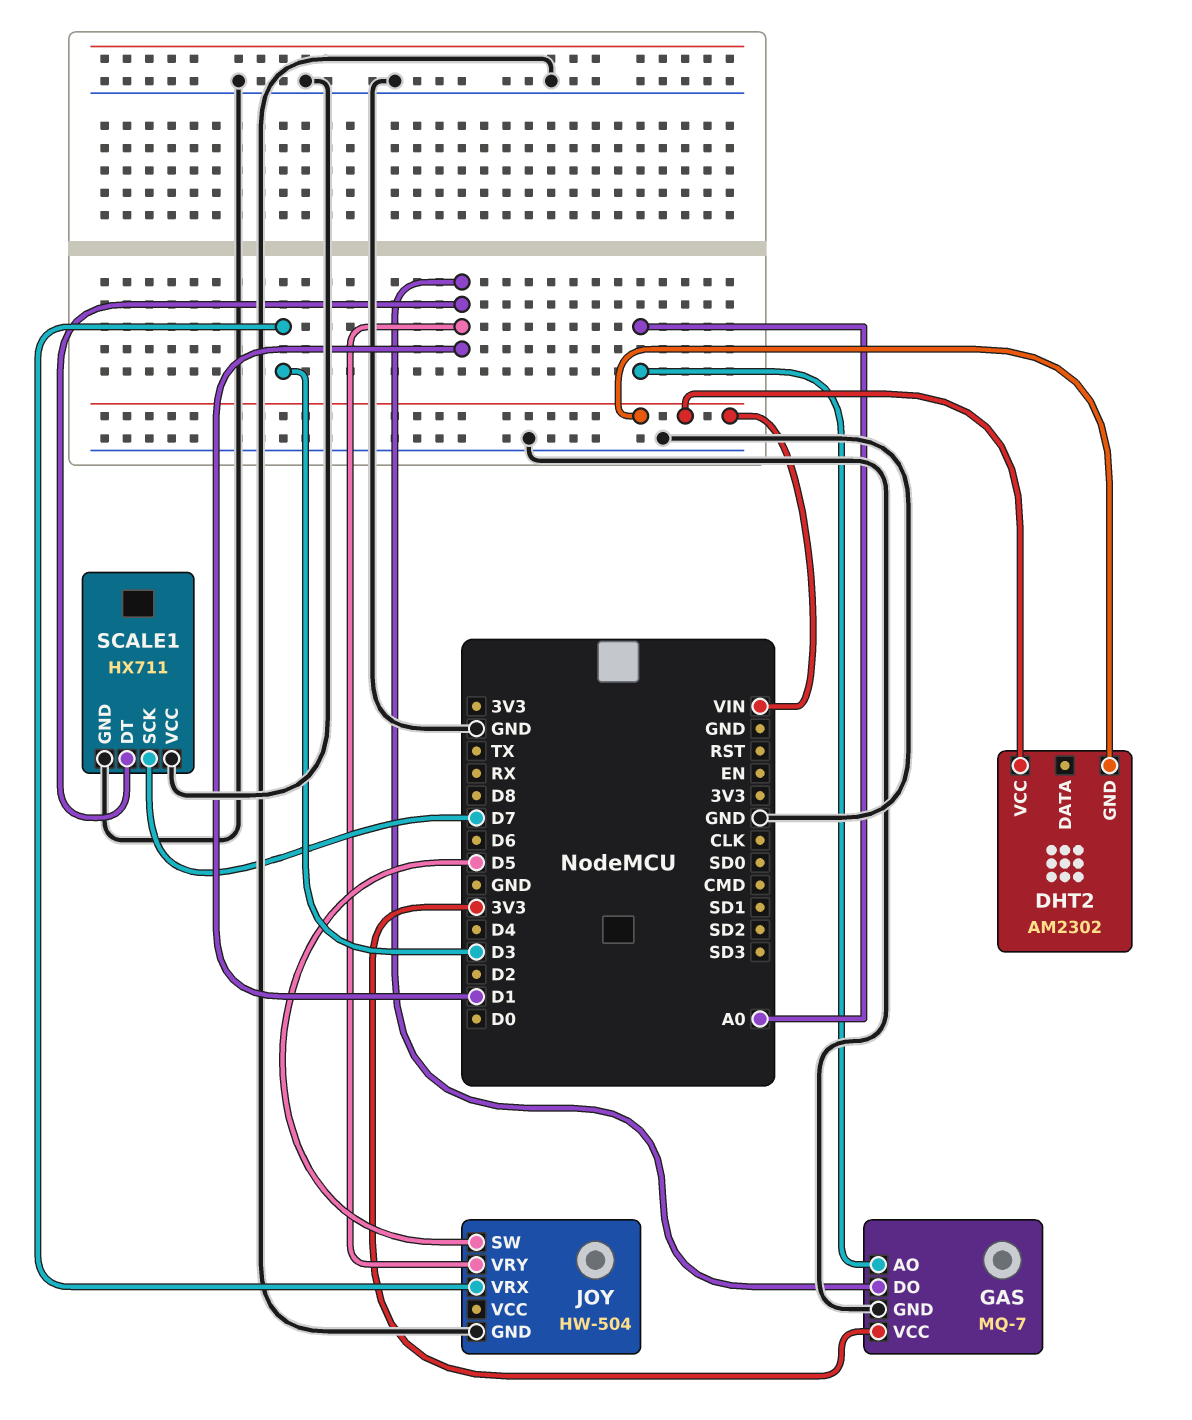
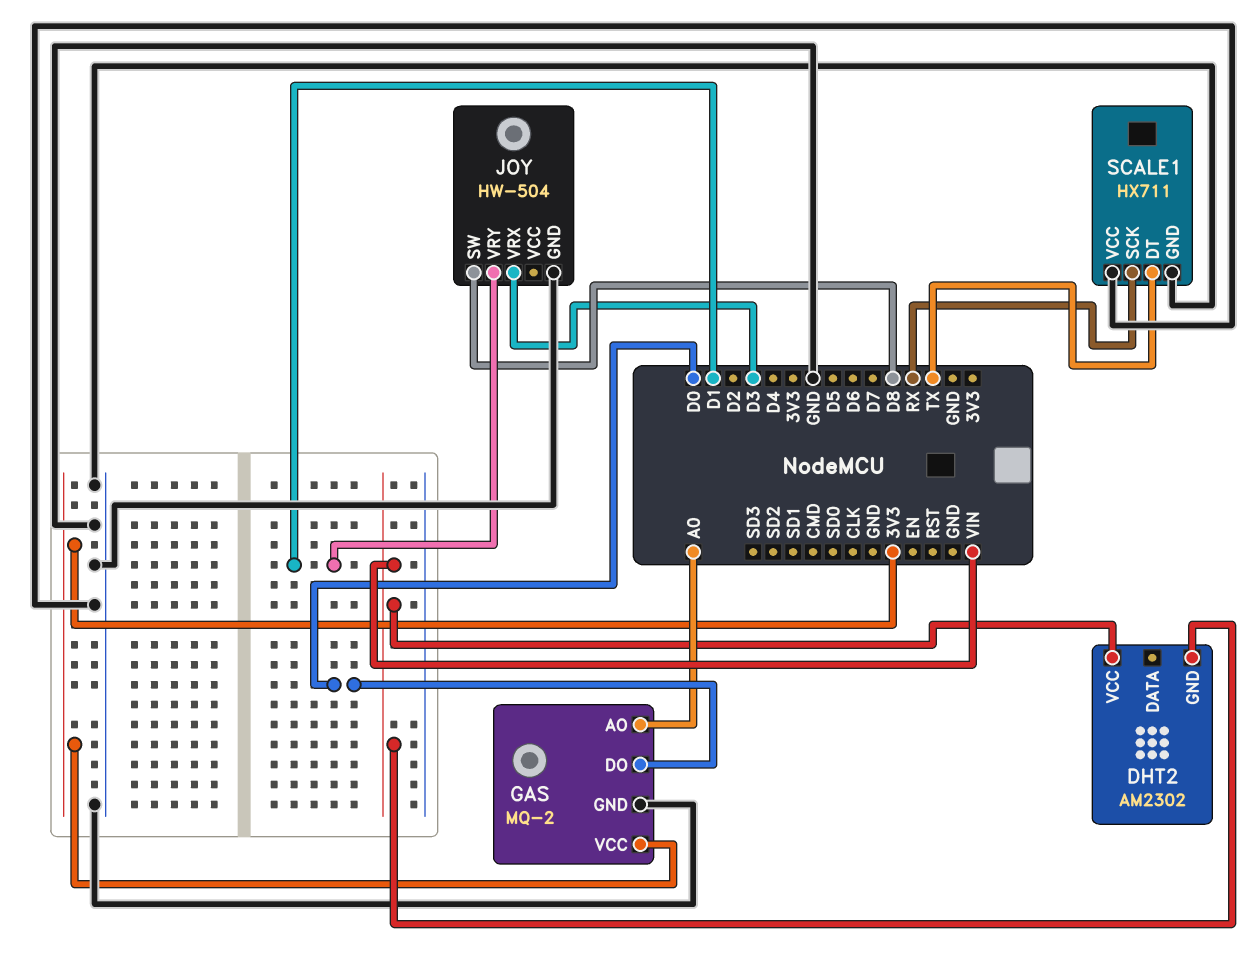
GAS: MQ-7 -> MQ-2
GAS pin DO: D1 -> D0
JOY pin SW: D5 -> D8
SCALE1 pin DT: D1 -> TX
SCALE1 pin SCK: D7 -> RX

